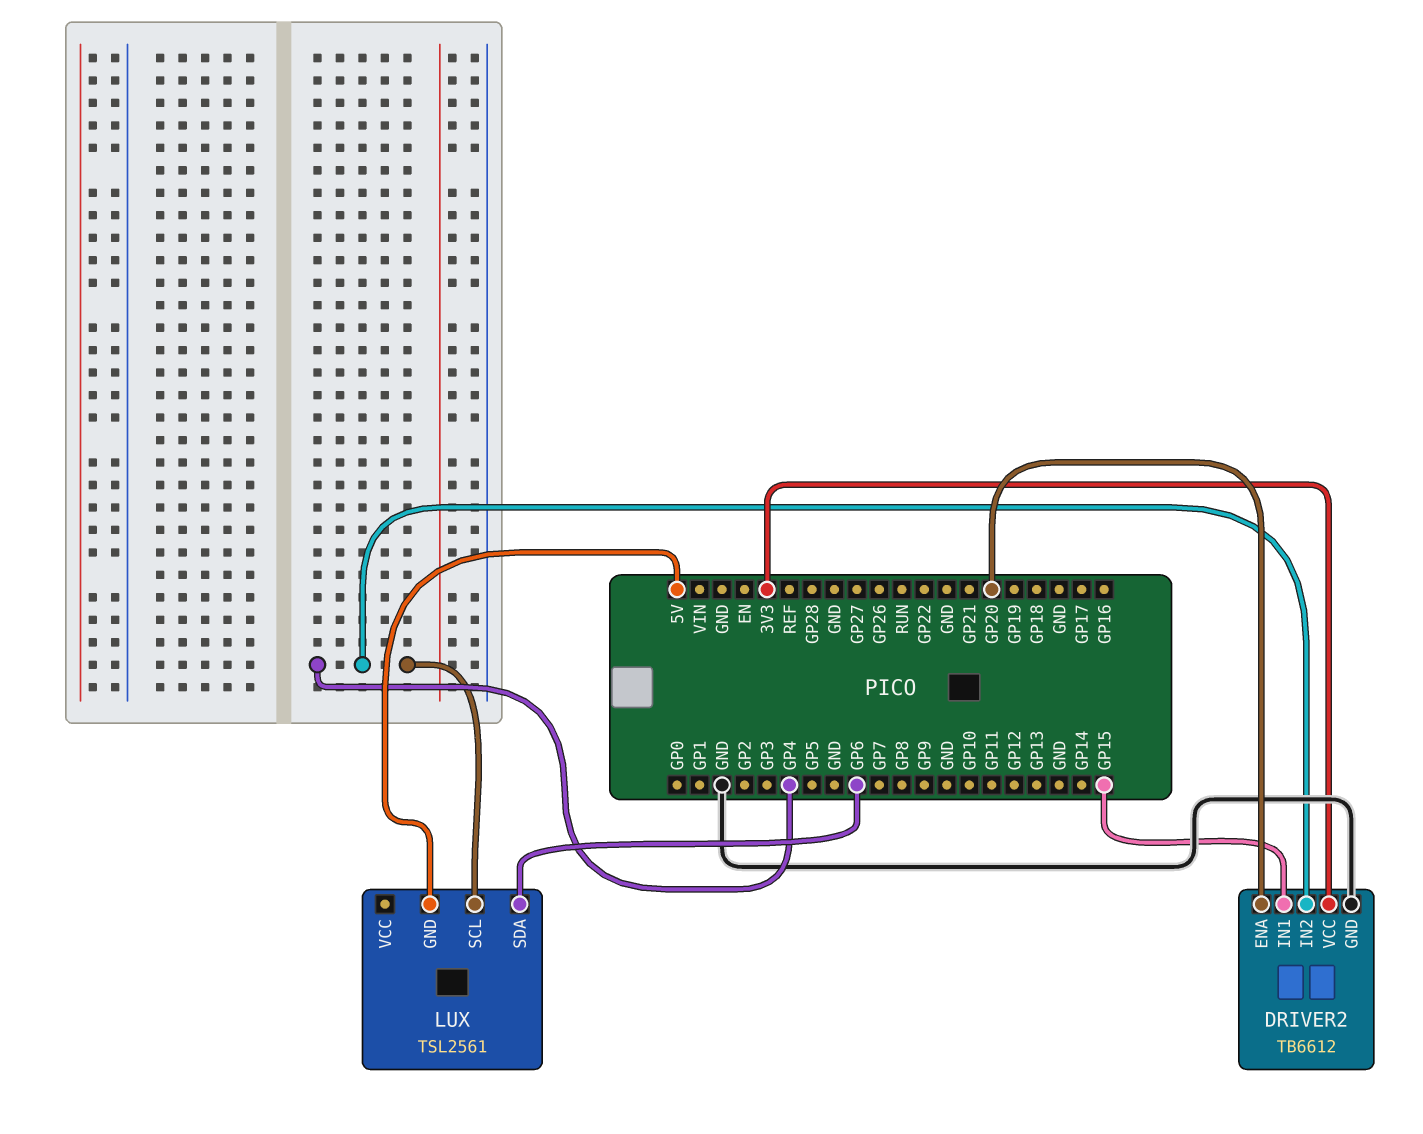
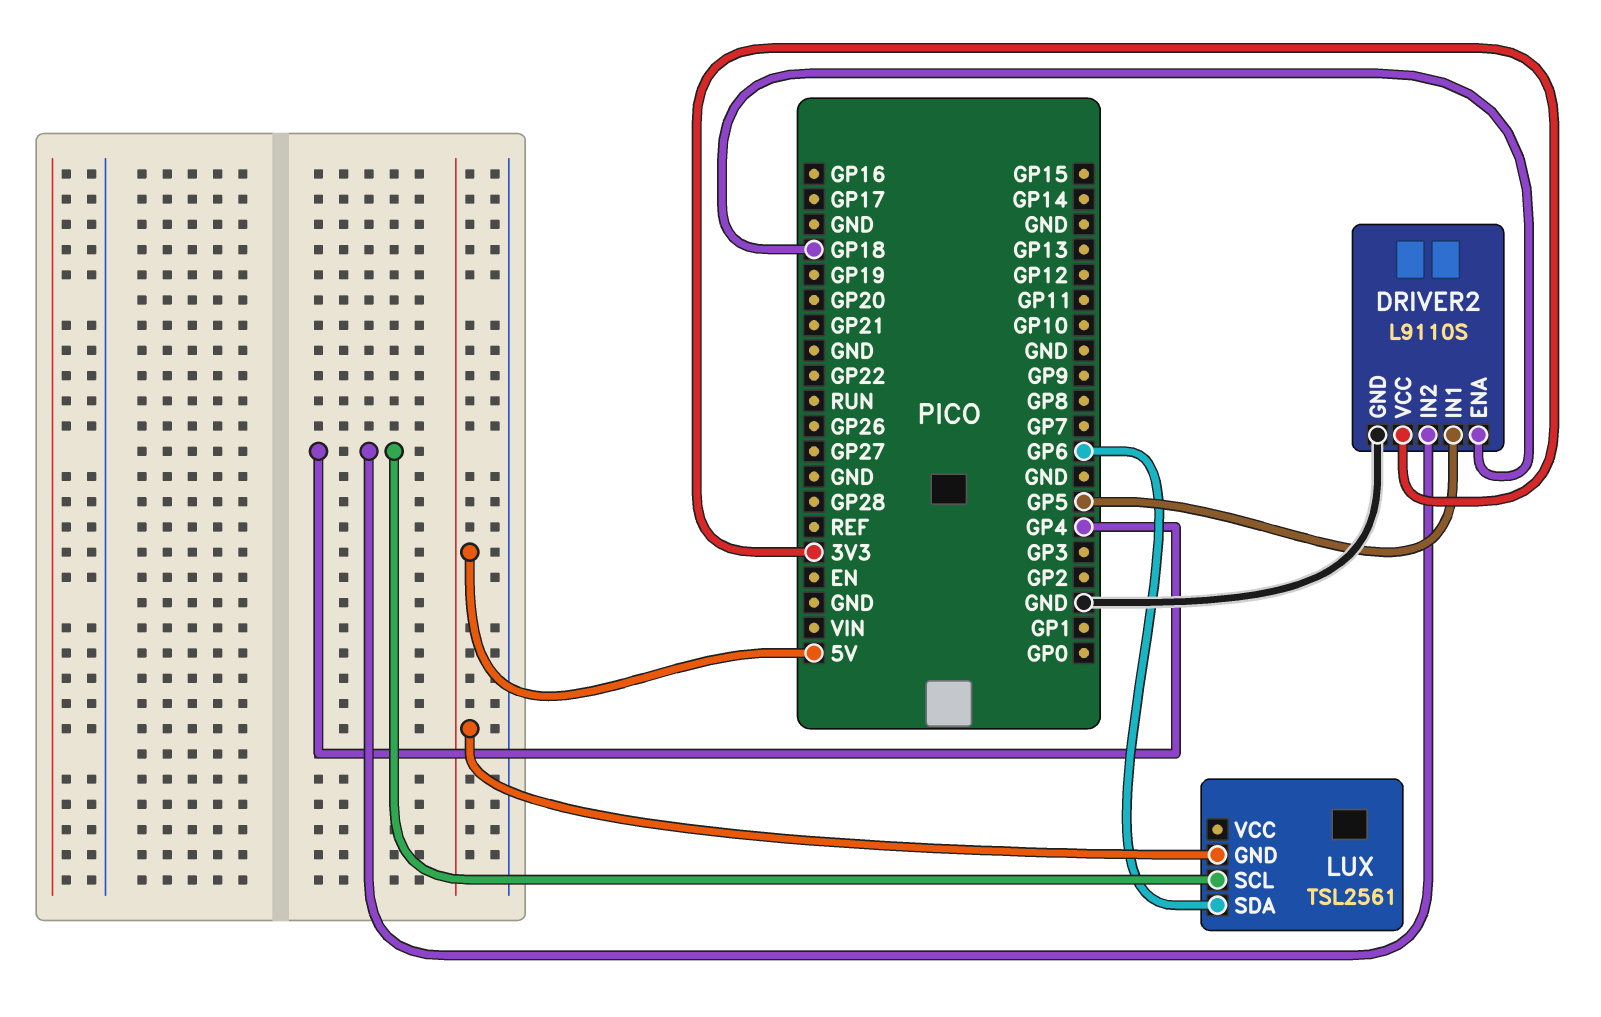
DRIVER2: TB6612 -> L9110S
DRIVER2 pin ENA: GP20 -> GP18
DRIVER2 pin IN1: GP15 -> GP5

